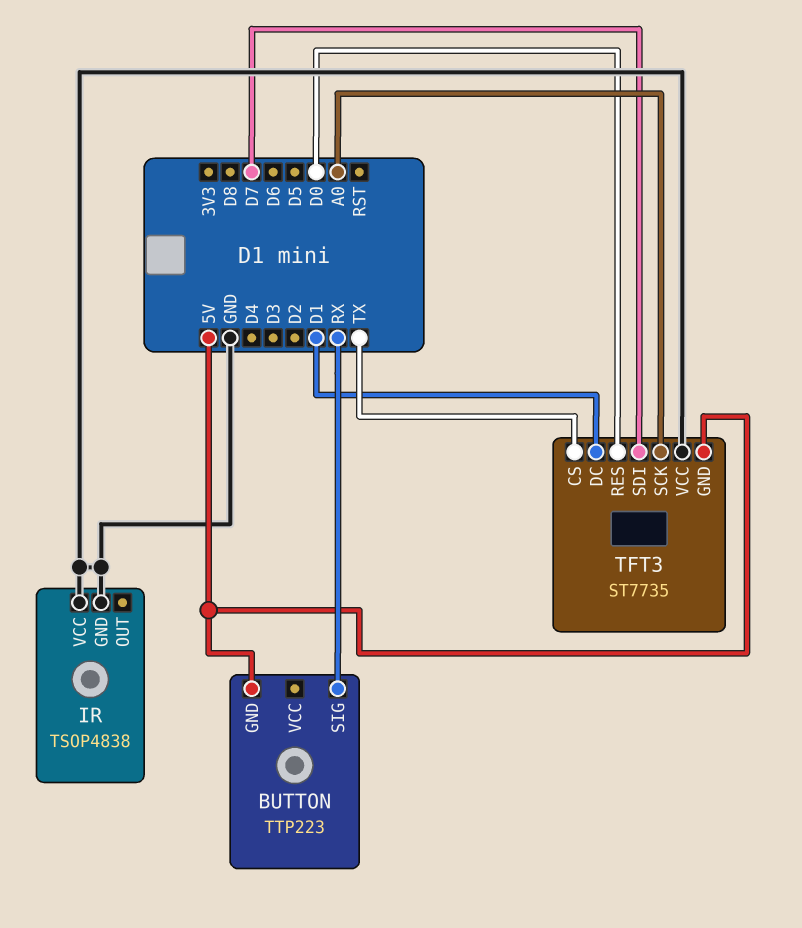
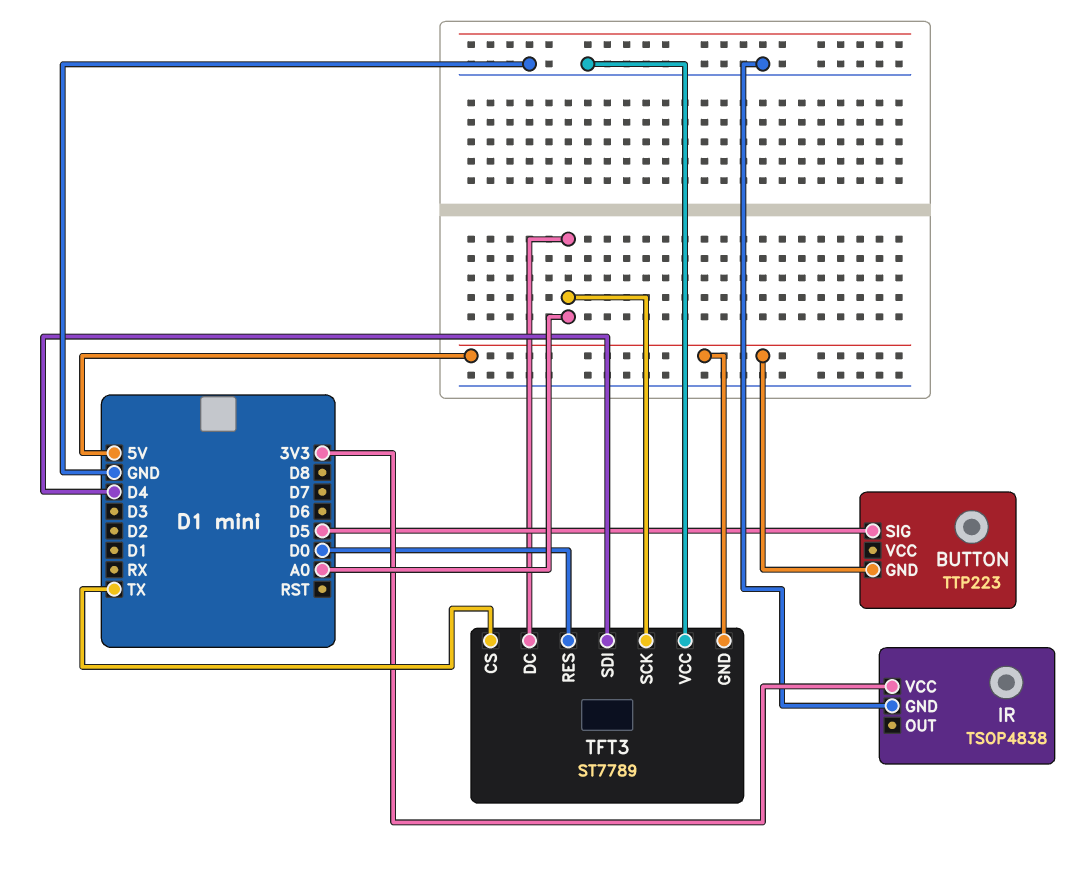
BUTTON pin SIG: RX -> D5
IR pin VCC: GND -> 3V3
TFT3: ST7735 -> ST7789
TFT3 pin DC: D1 -> A0
TFT3 pin SDI: D7 -> D4

